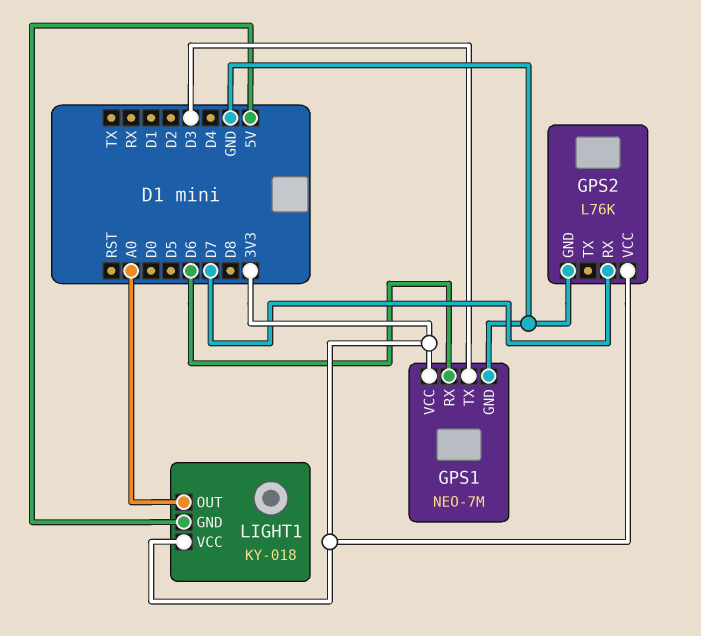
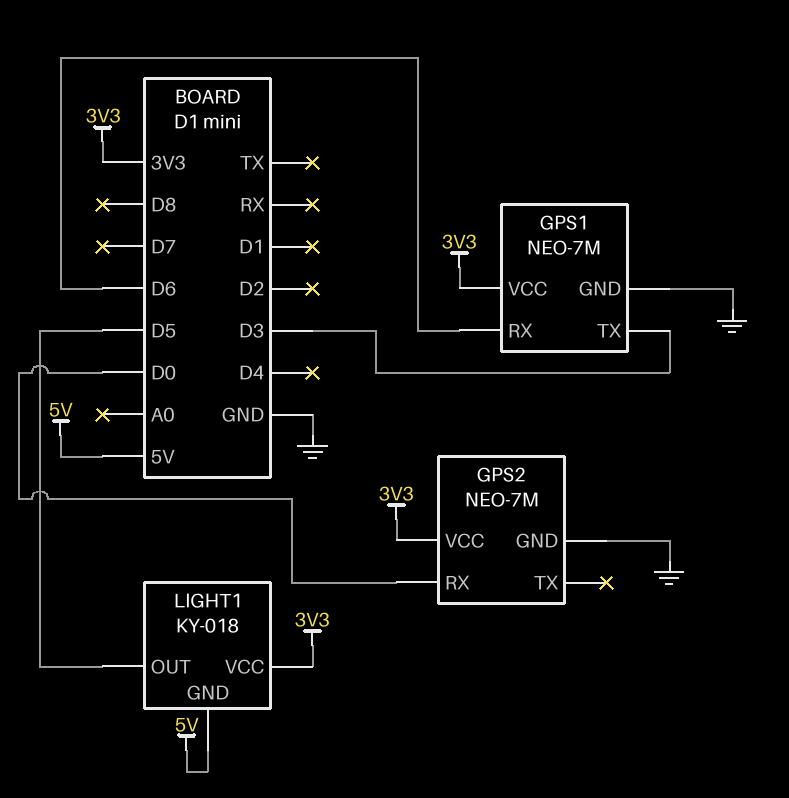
GPS2: L76K -> NEO-7M
GPS2 pin RX: D7 -> D0
LIGHT1 pin OUT: A0 -> D5

